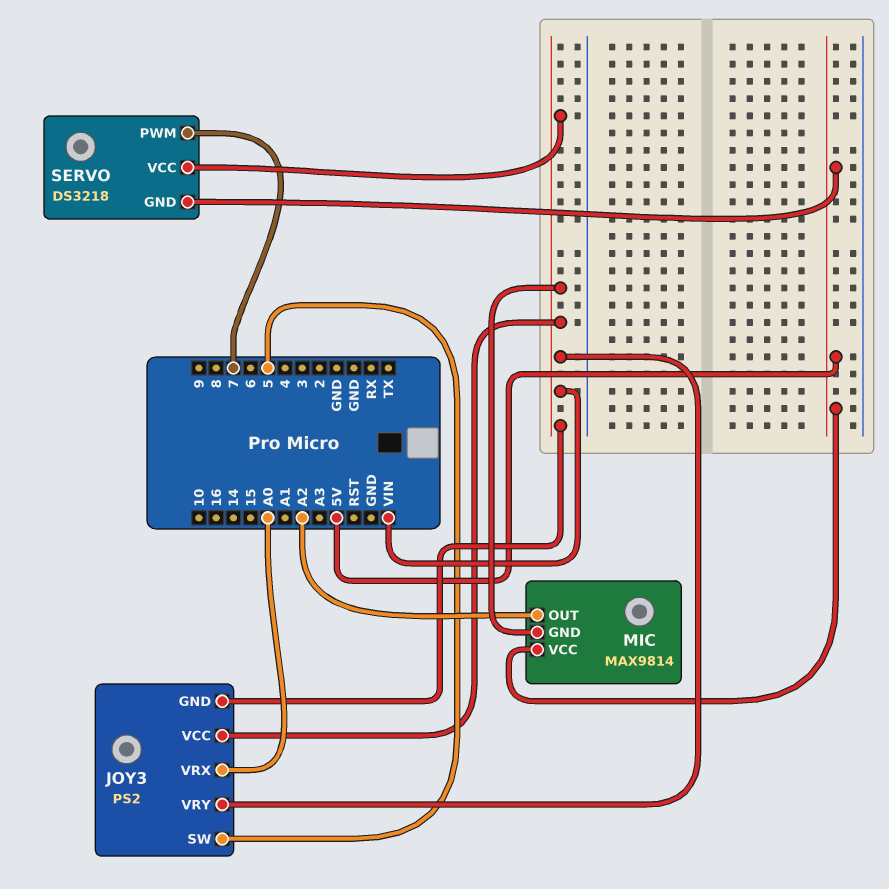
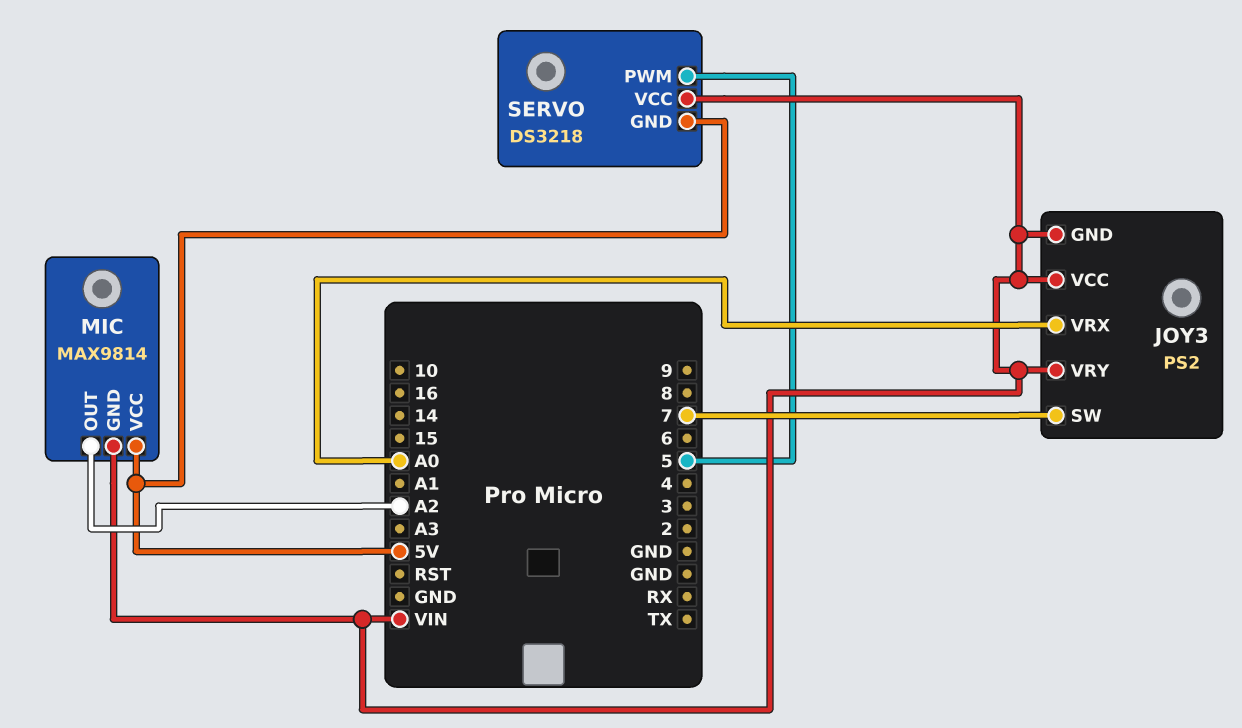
JOY3 pin SW: 5 -> 7
SERVO pin PWM: 7 -> 5

